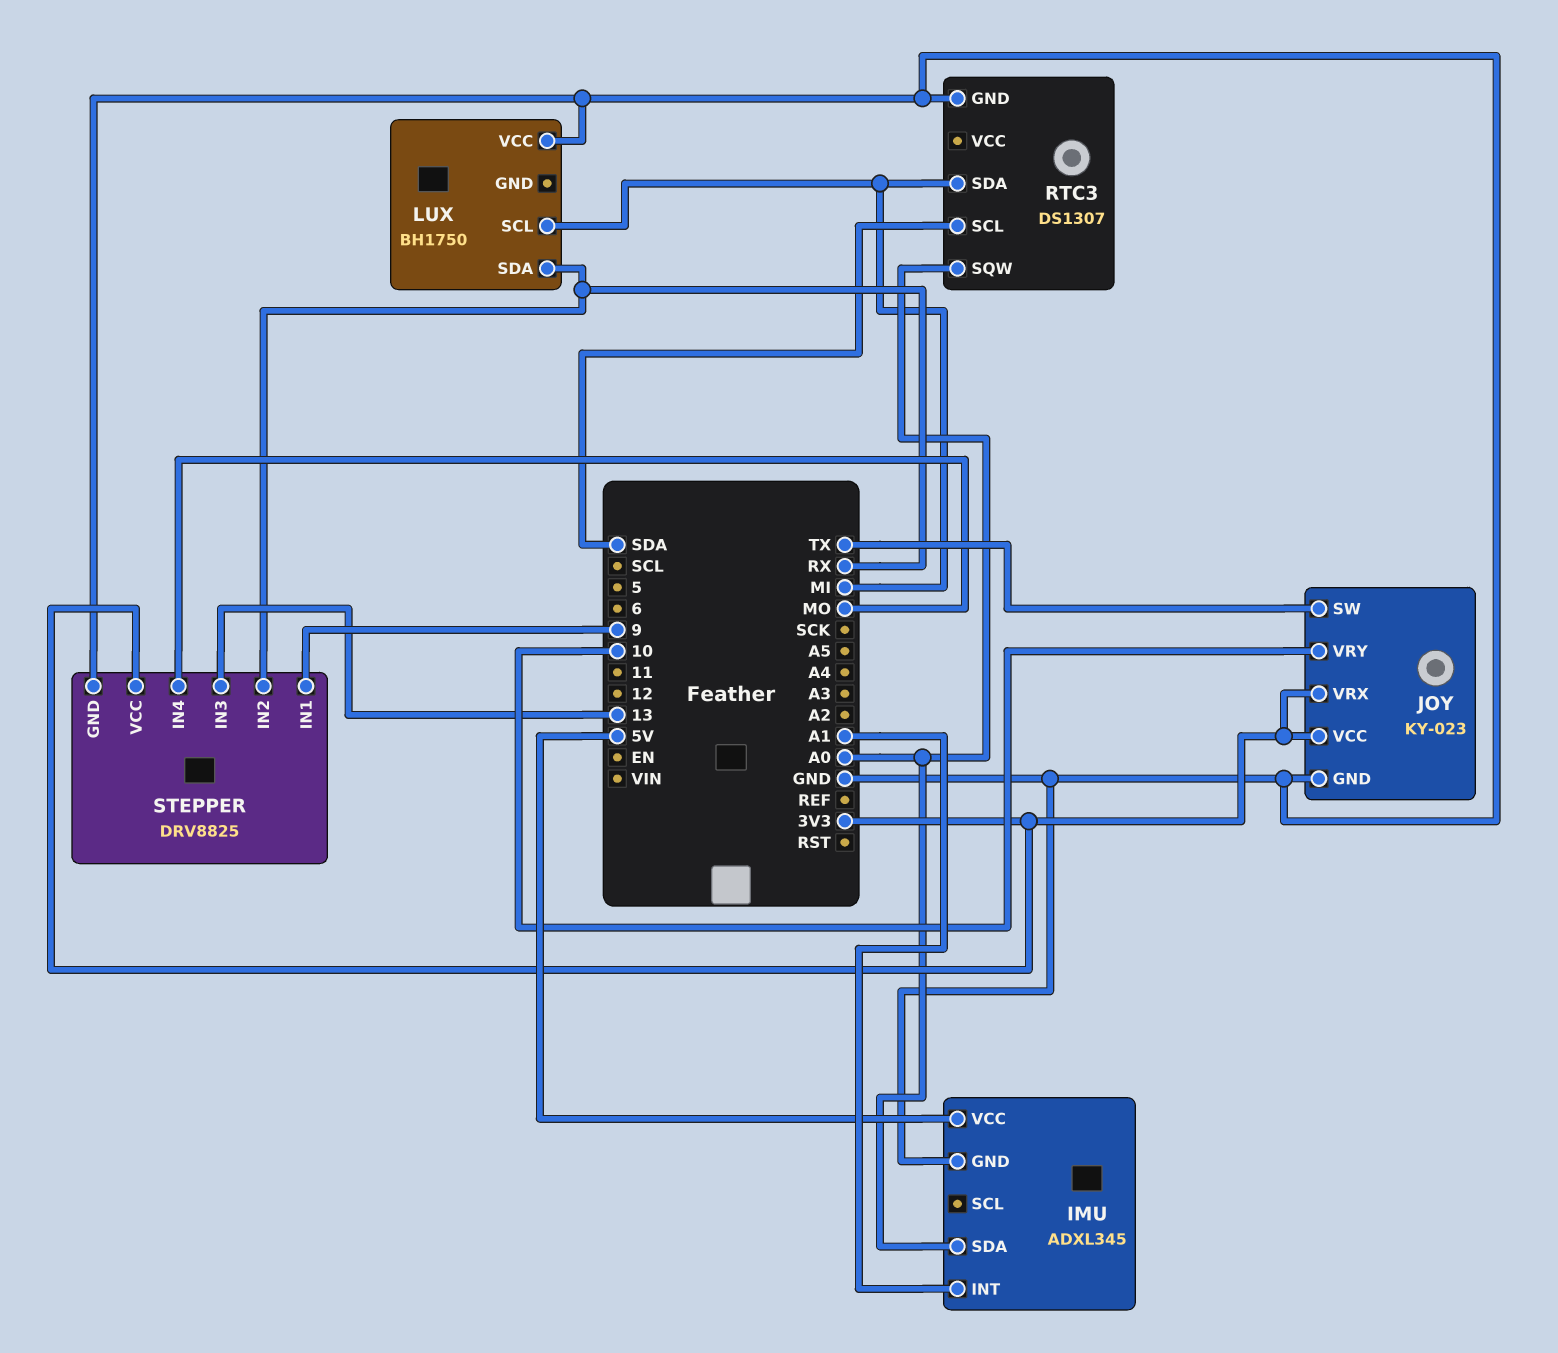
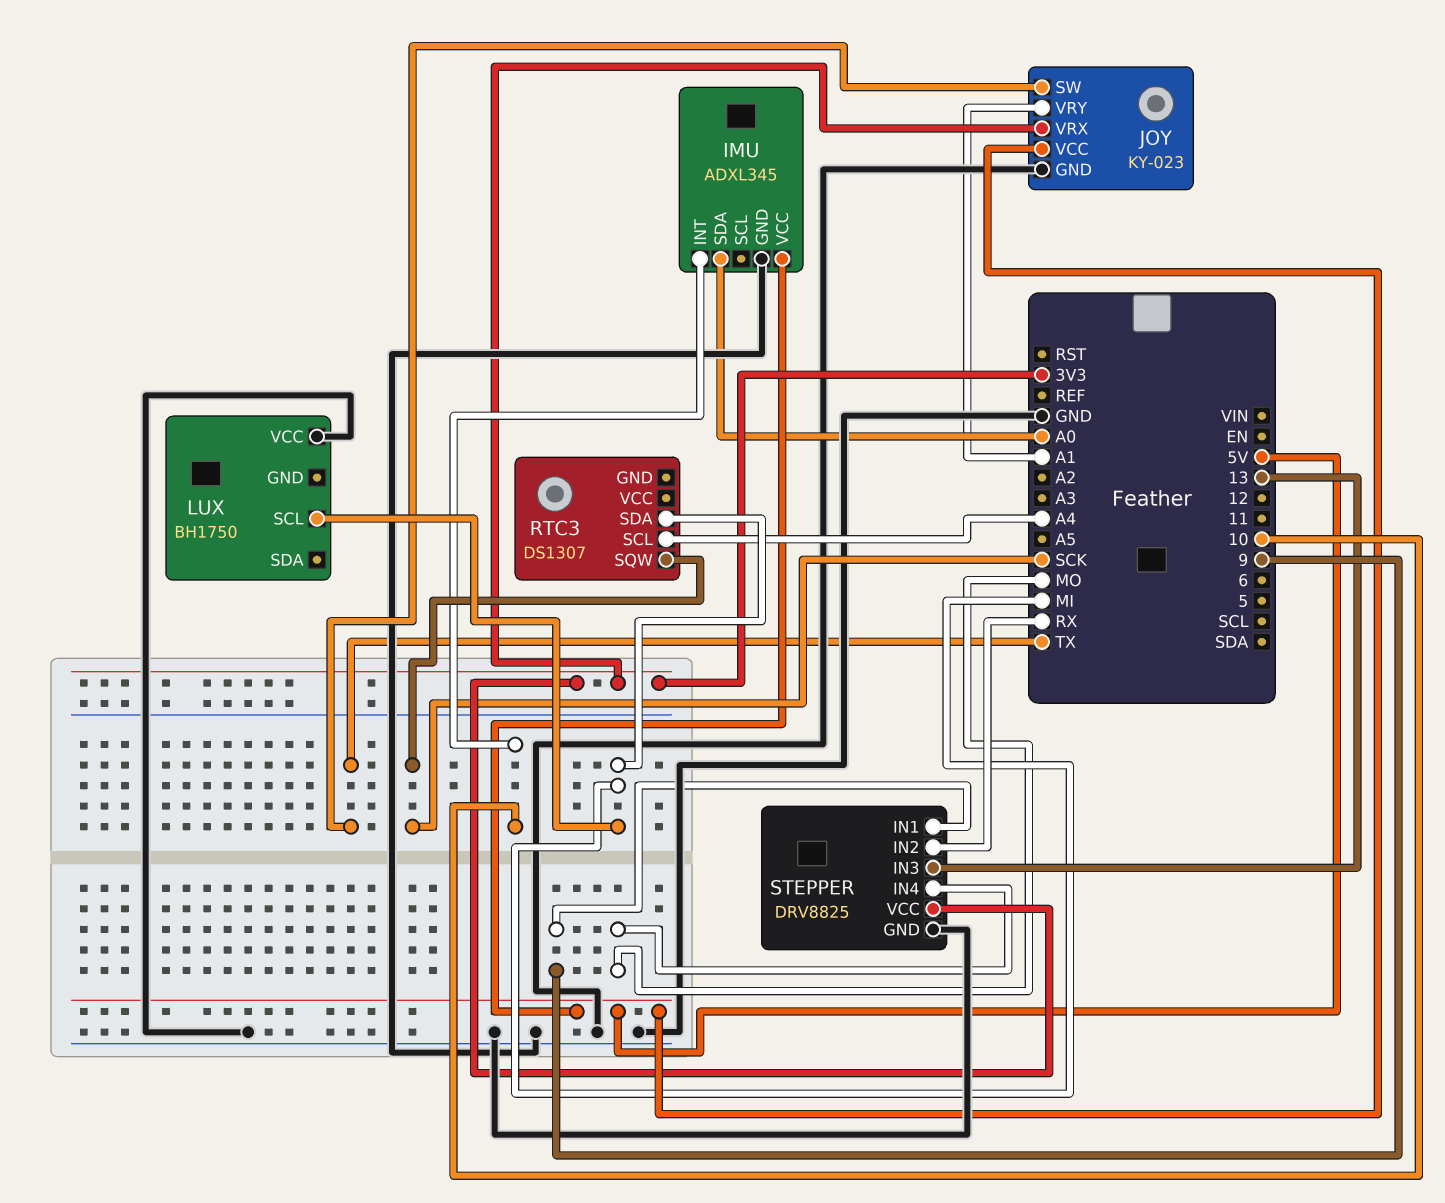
IMU pin INT: A1 -> 10
JOY pin VCC: 3V3 -> 5V
JOY pin VRY: 10 -> A1
LUX pin SDA: RX -> none
RTC3 pin GND: GND -> none
RTC3 pin SCL: SDA -> A4
RTC3 pin SQW: A0 -> SCK

